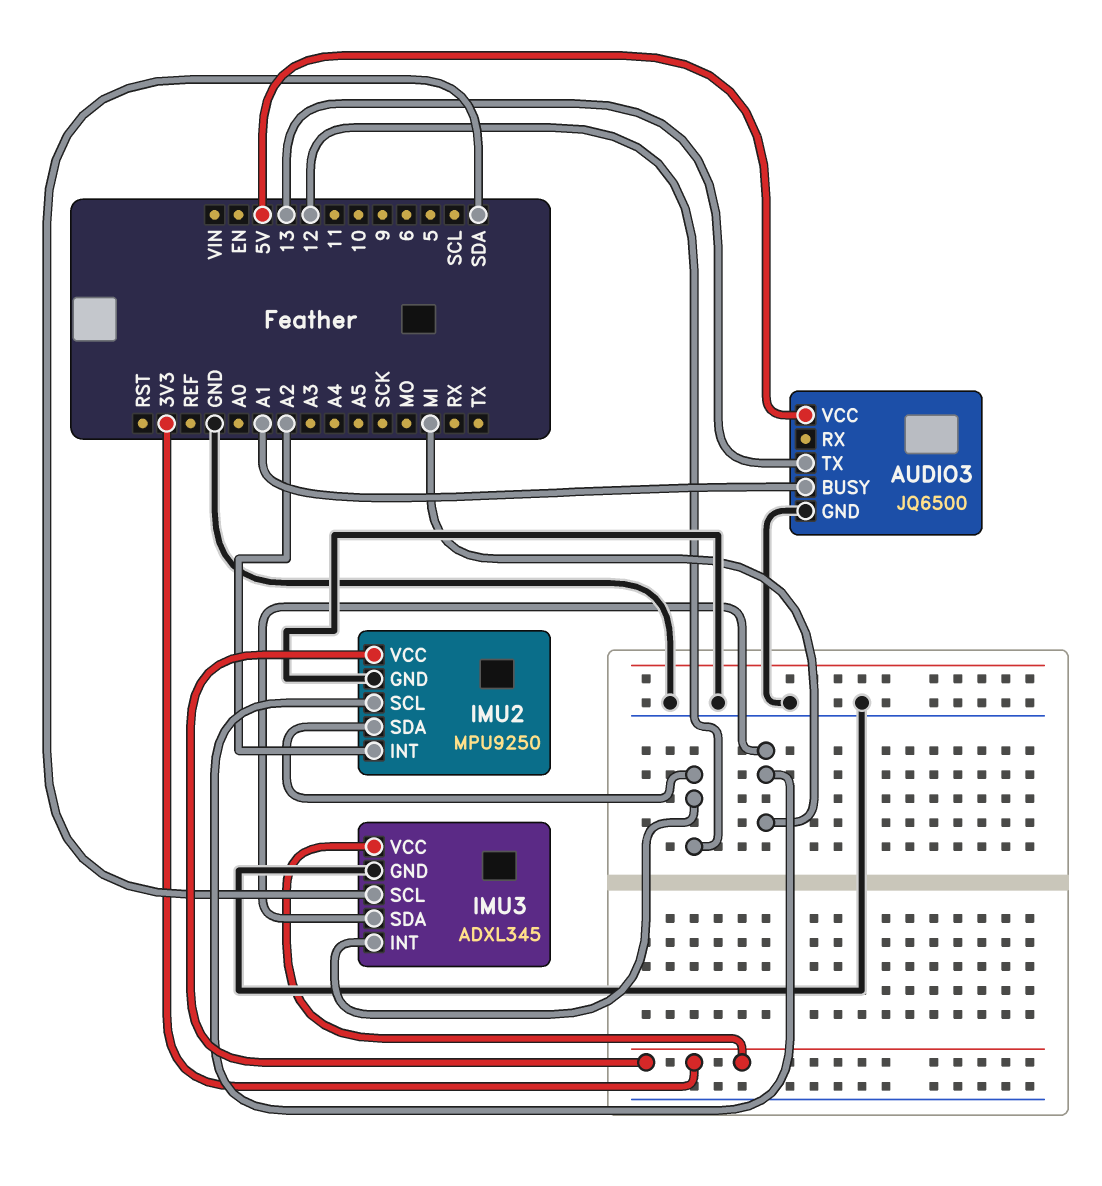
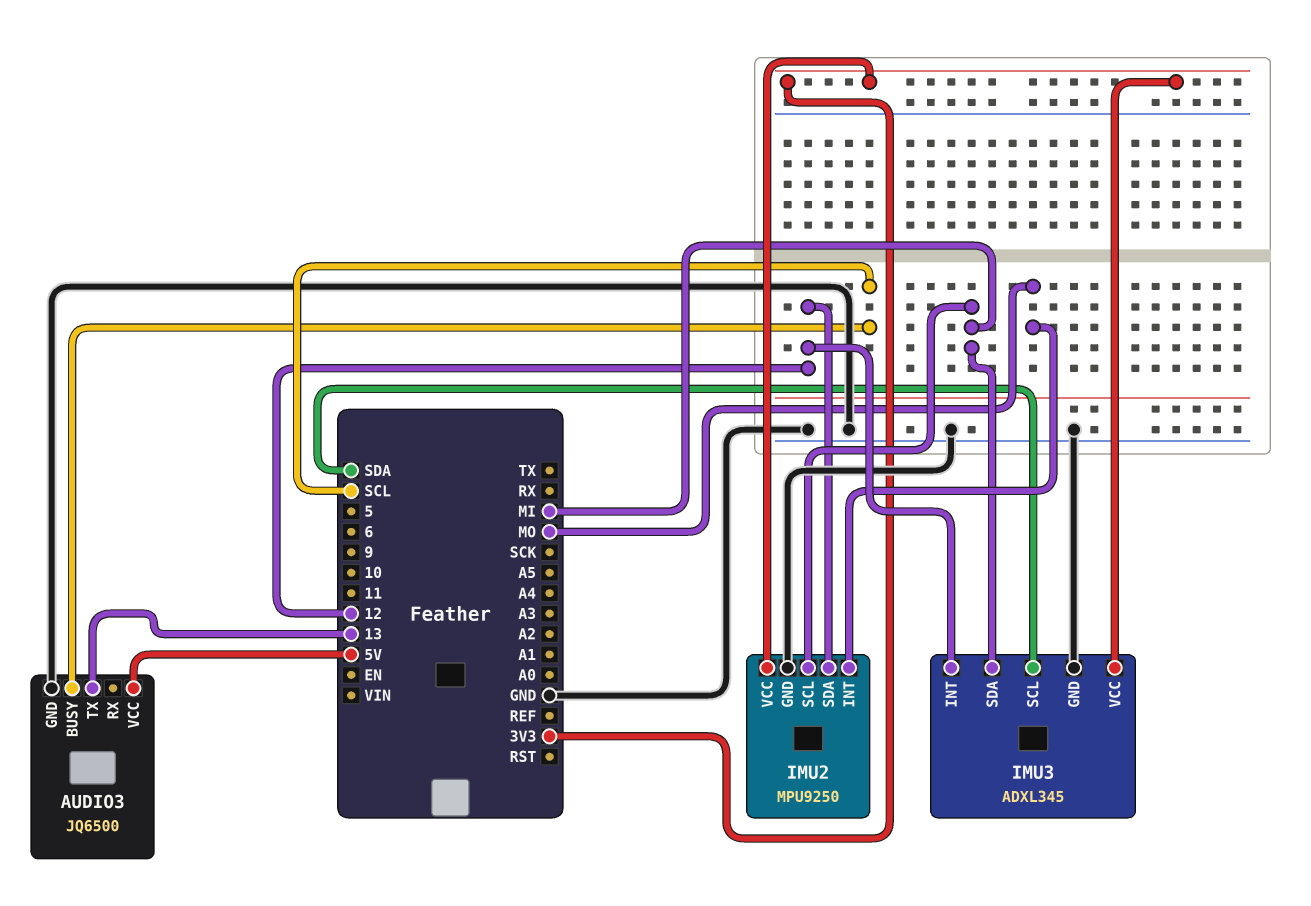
AUDIO3 pin BUSY: A1 -> SCL
IMU2 pin INT: A2 -> MO

